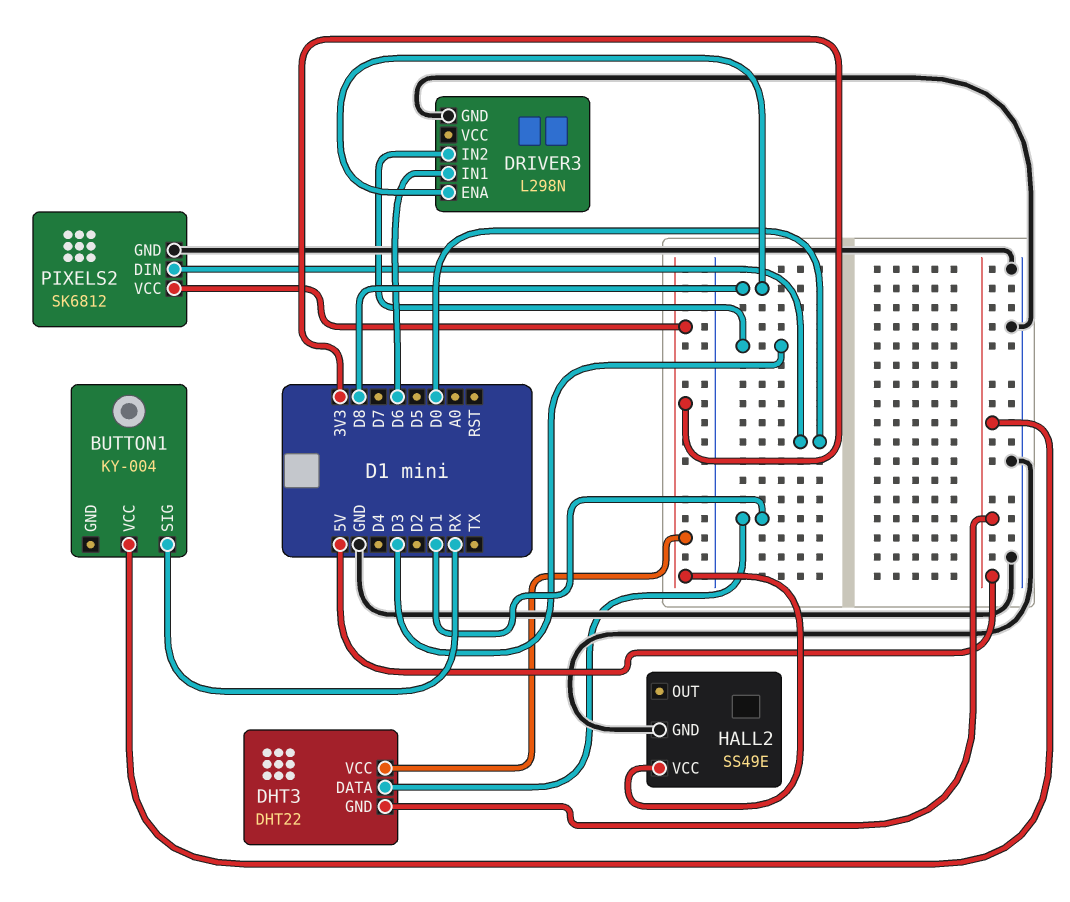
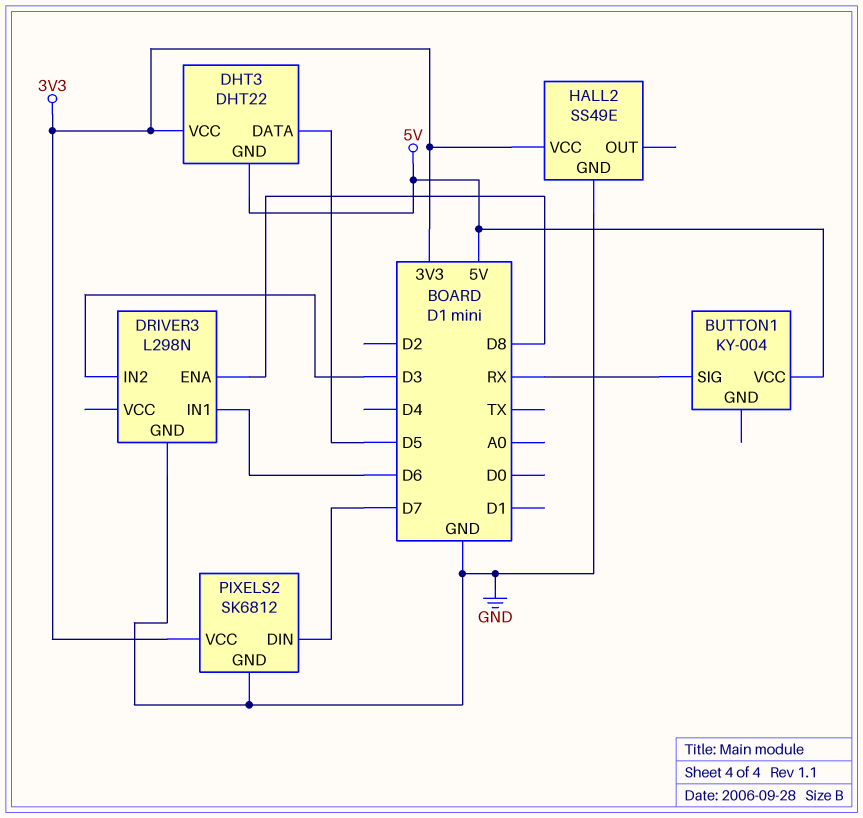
DHT3 pin DATA: D1 -> D5
PIXELS2 pin DIN: D0 -> D7

